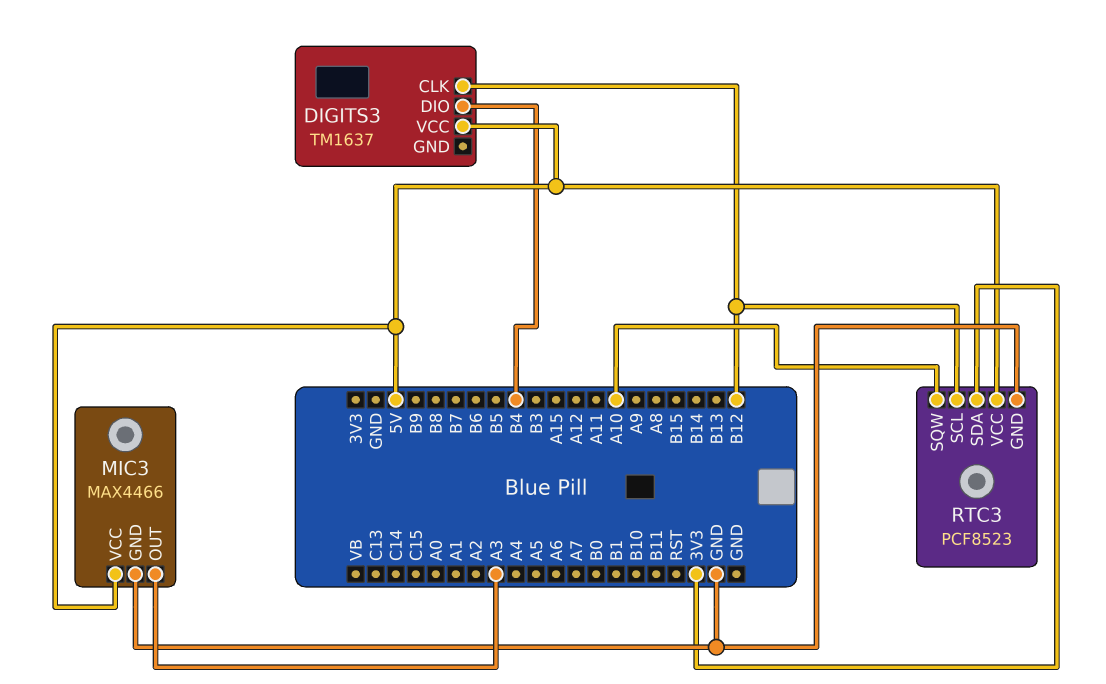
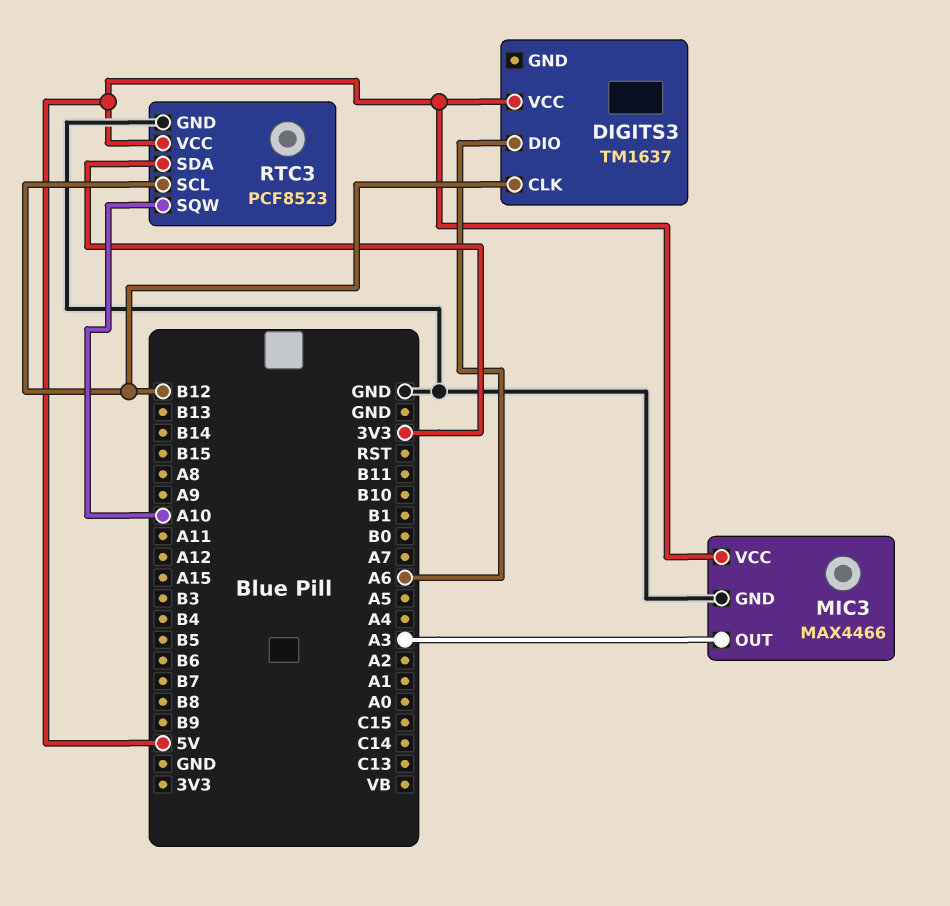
DIGITS3 pin DIO: B4 -> A6

